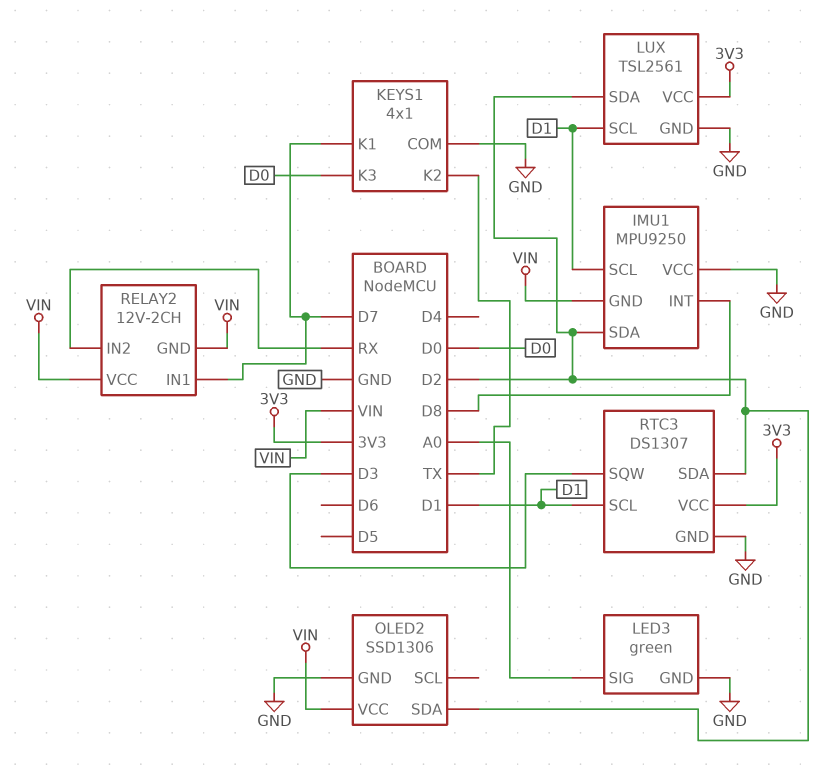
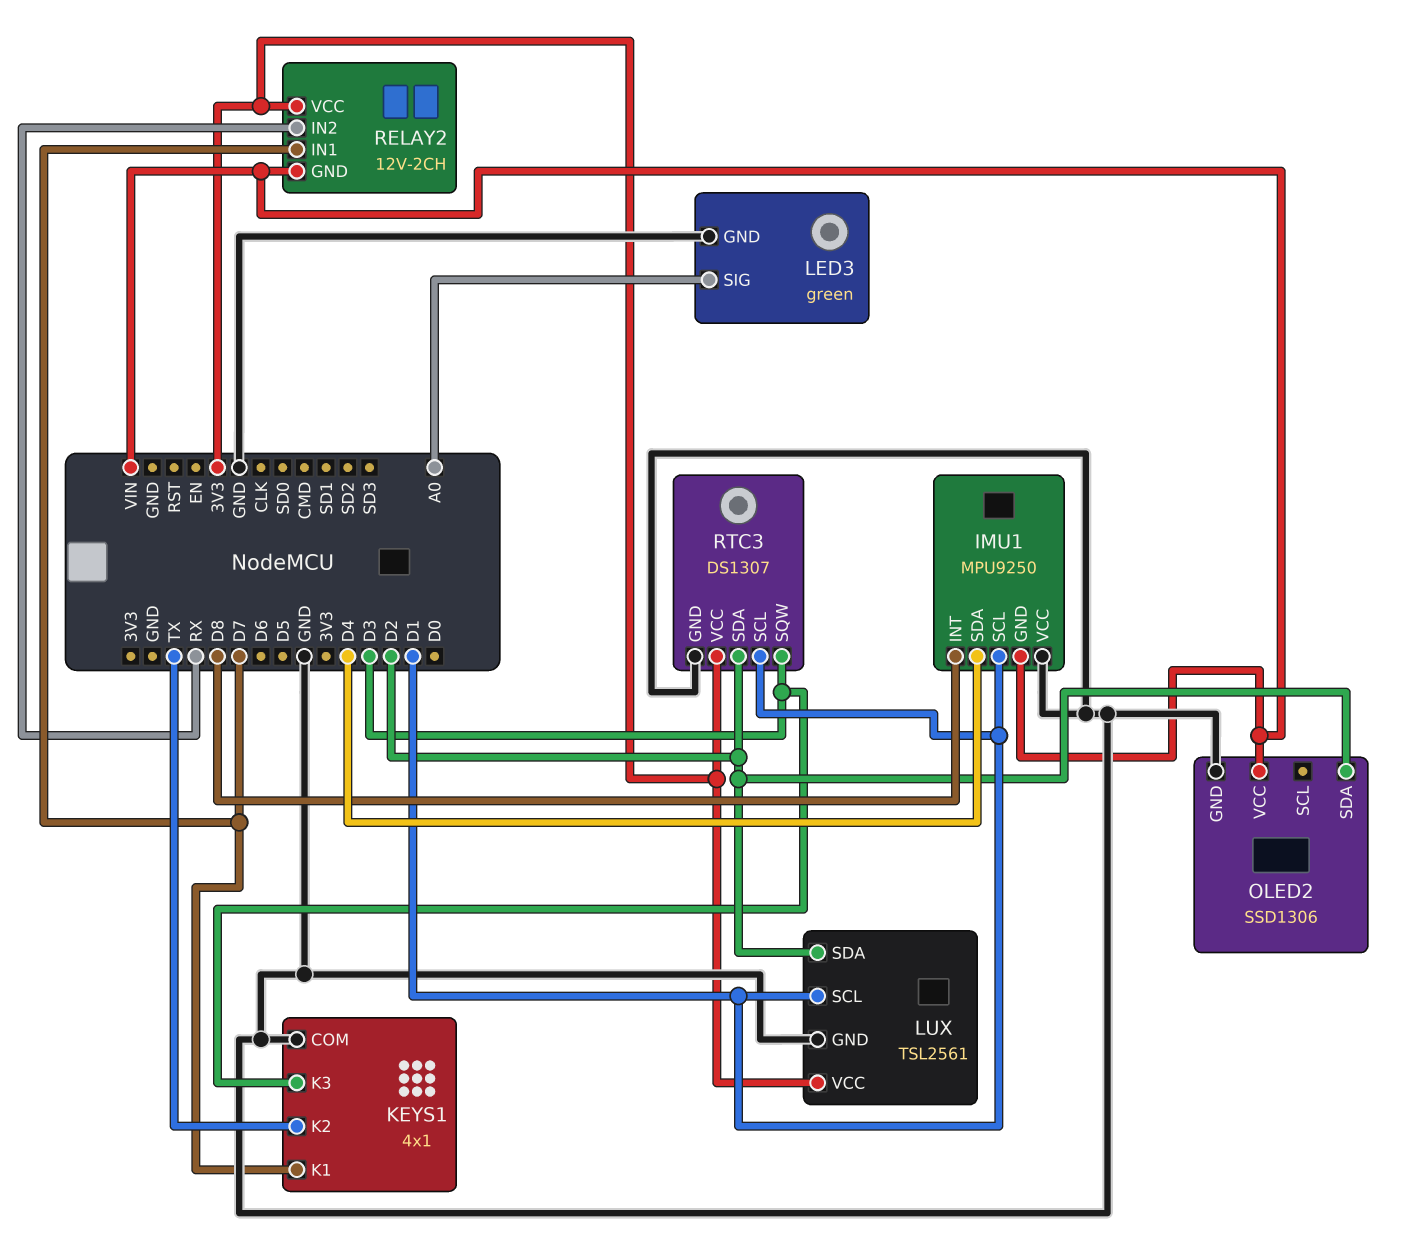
IMU1 pin SDA: D2 -> D4
KEYS1 pin K3: D0 -> D3
RELAY2 pin VCC: VIN -> 3V3

